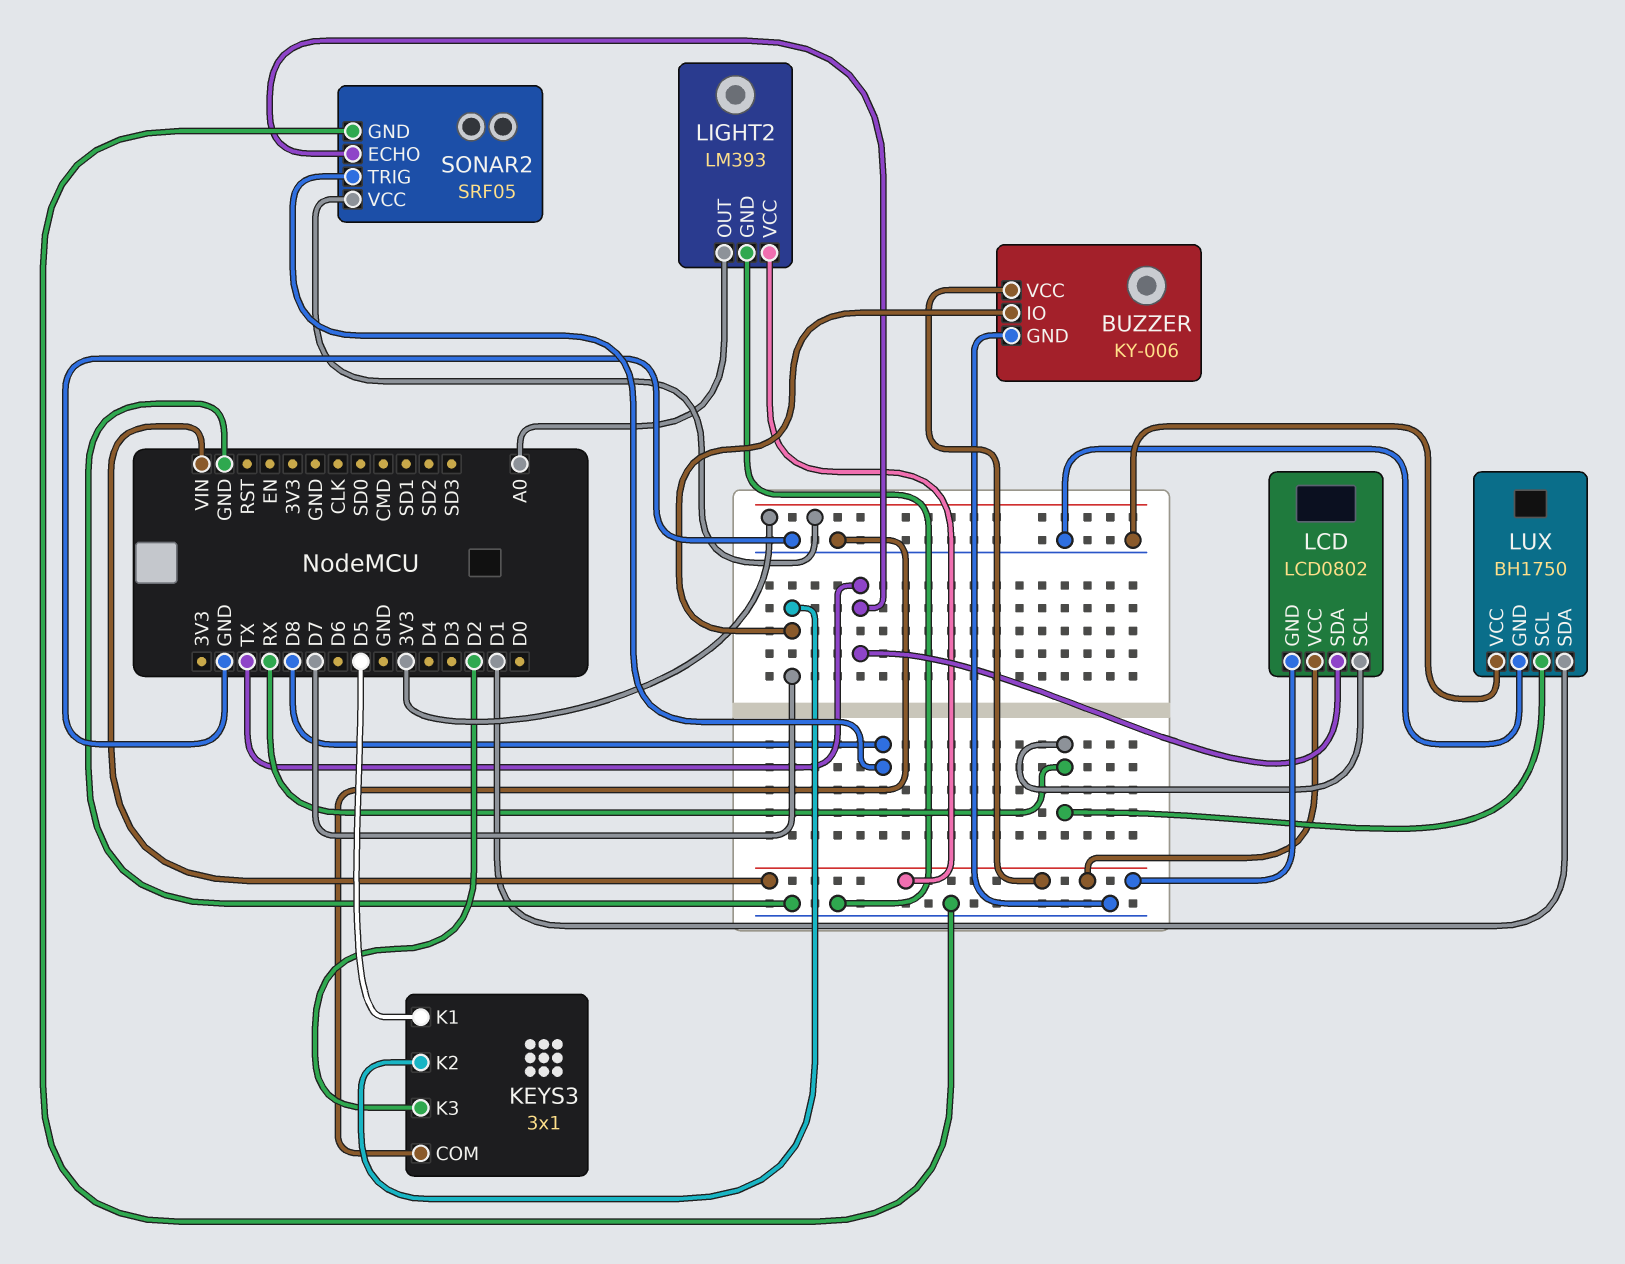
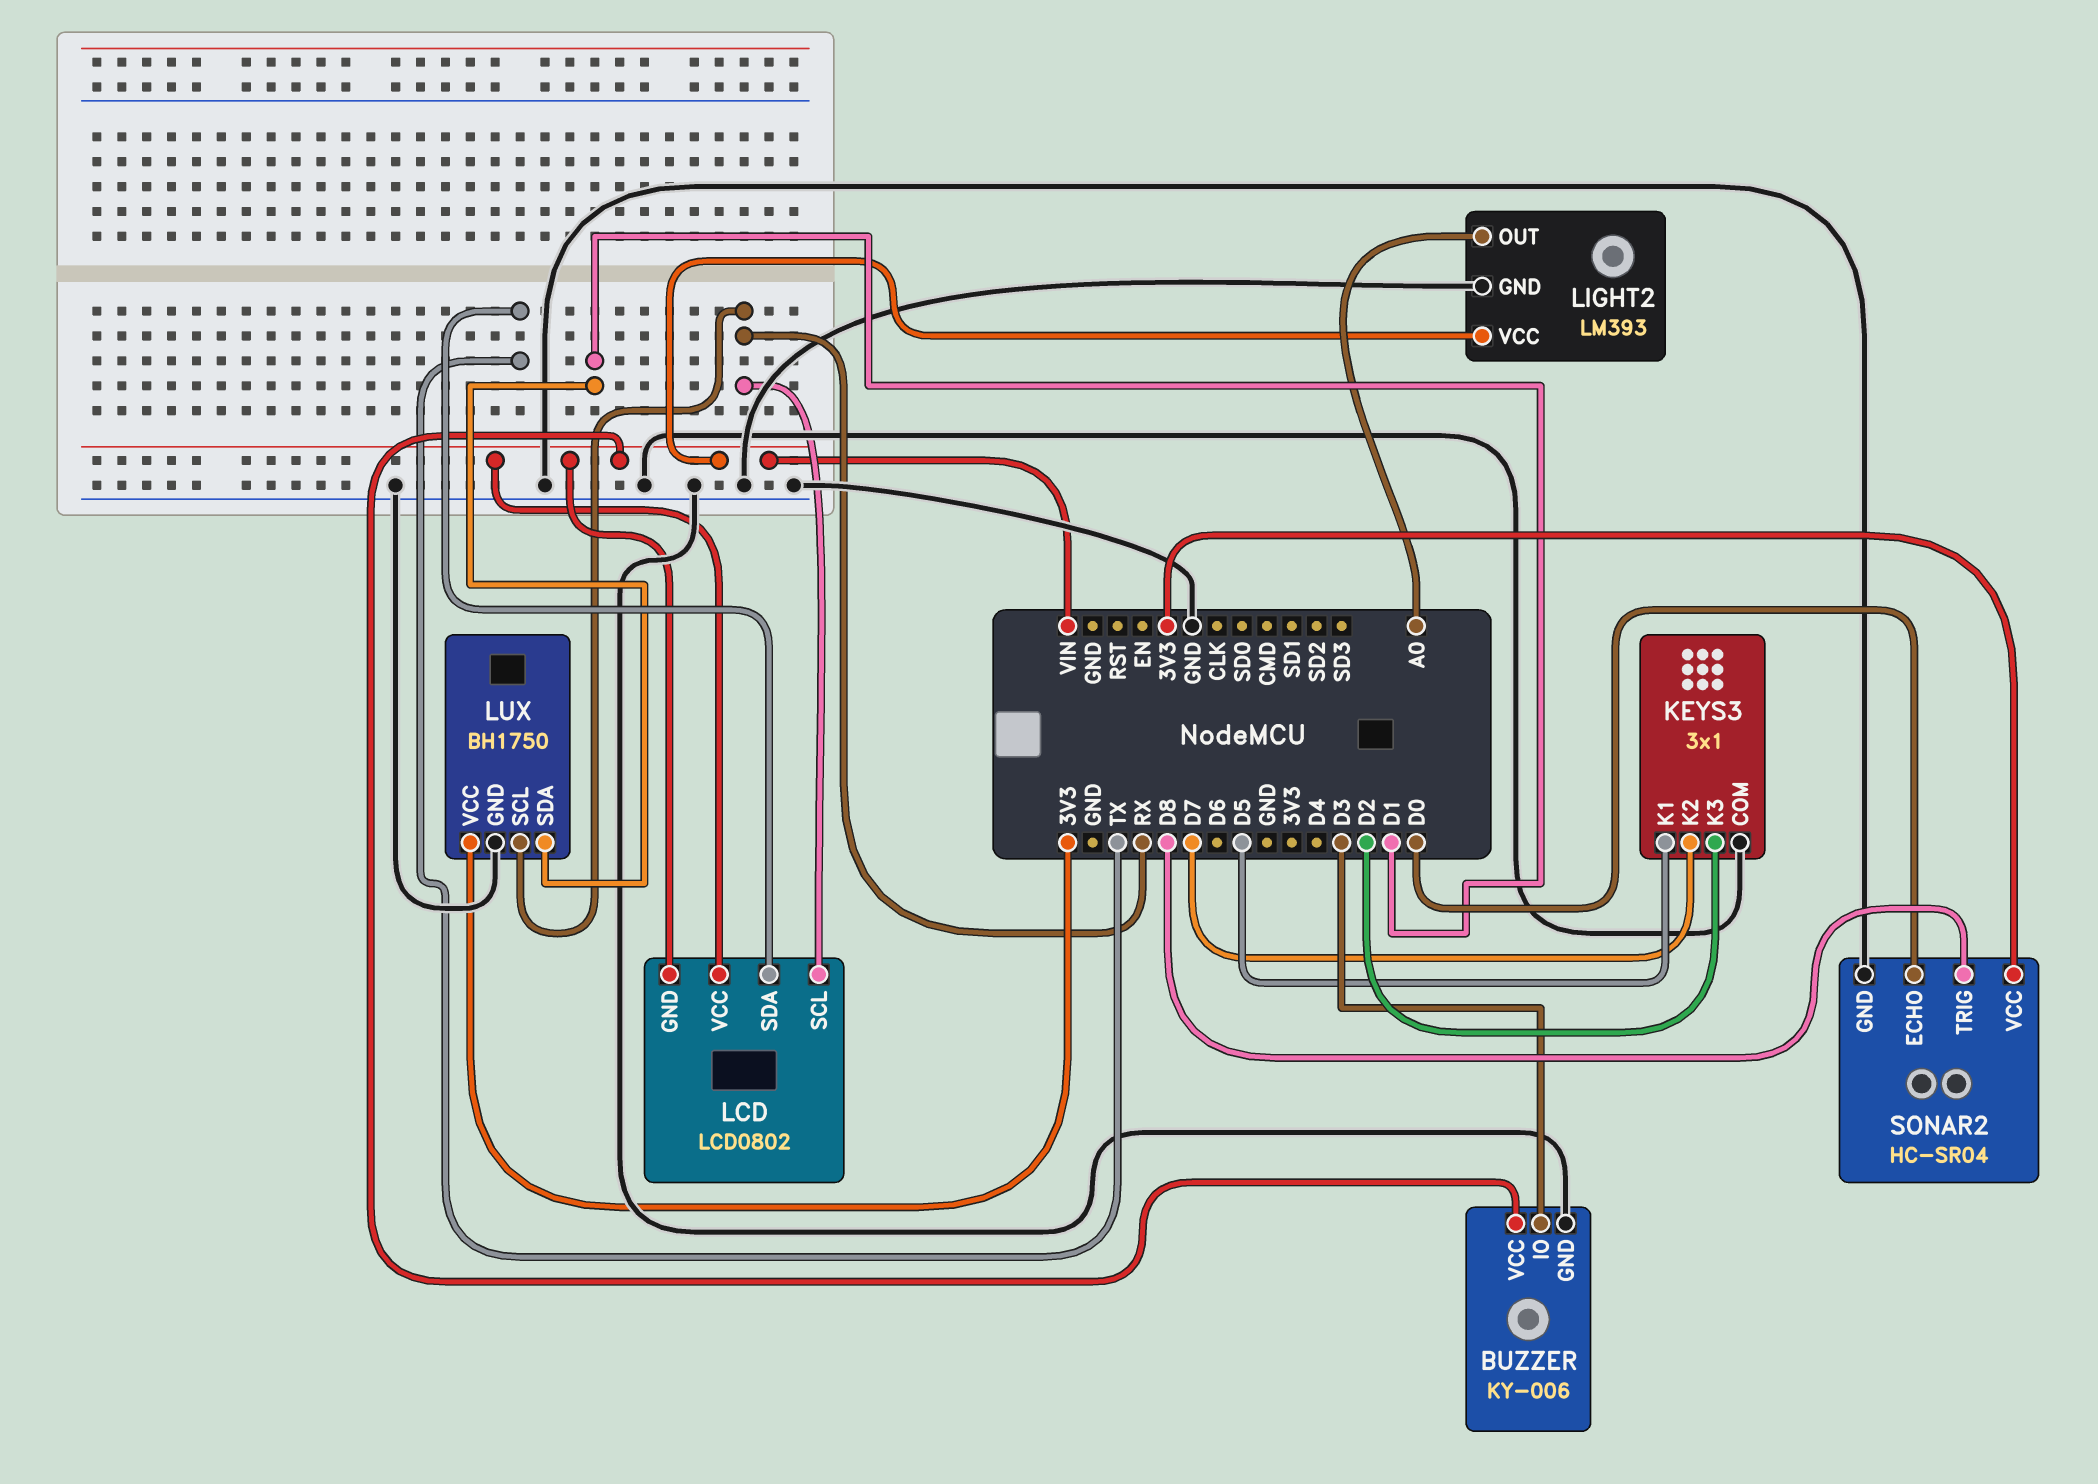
BUZZER pin IO: D7 -> D3
LUX pin VCC: GND -> 3V3
SONAR2: SRF05 -> HC-SR04
SONAR2 pin ECHO: TX -> D0

